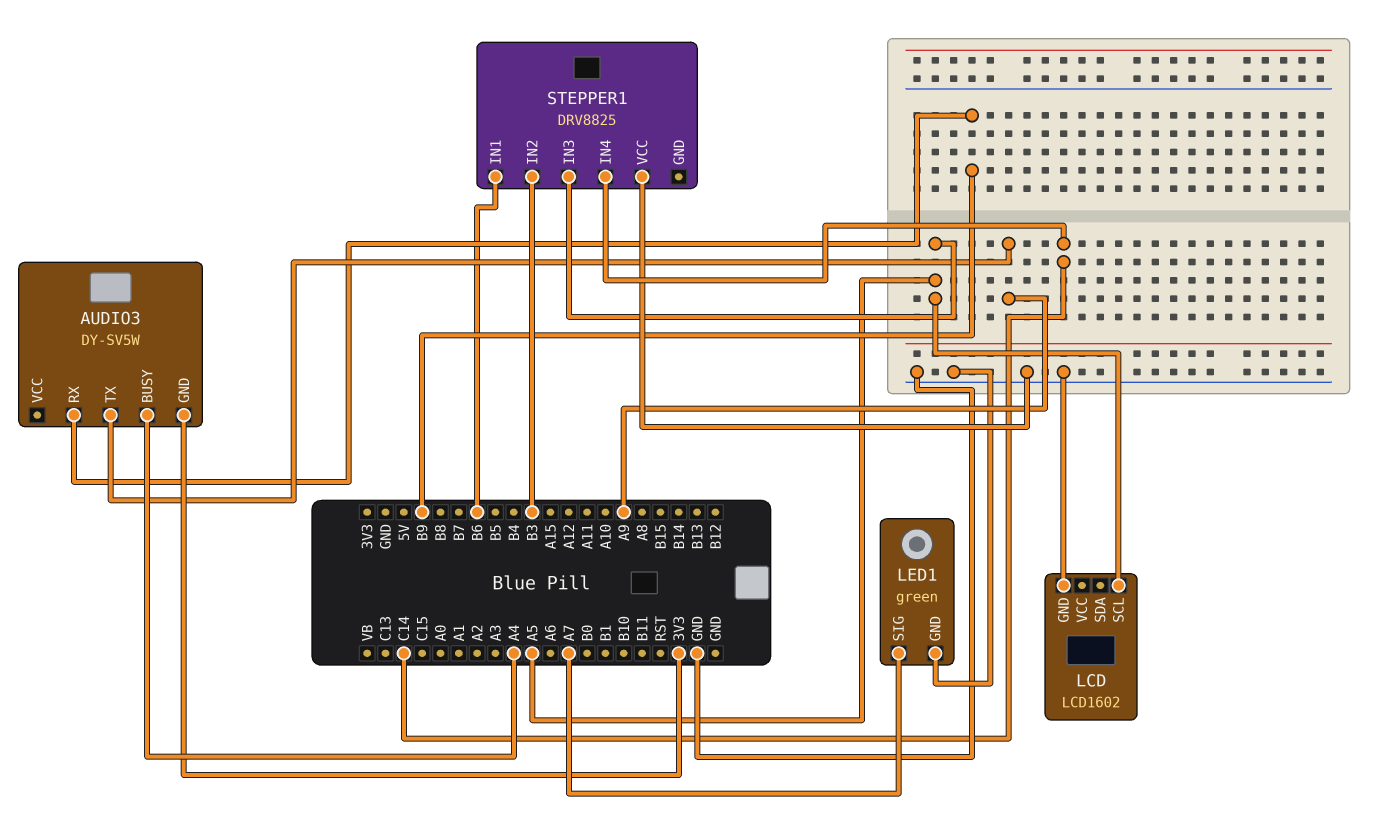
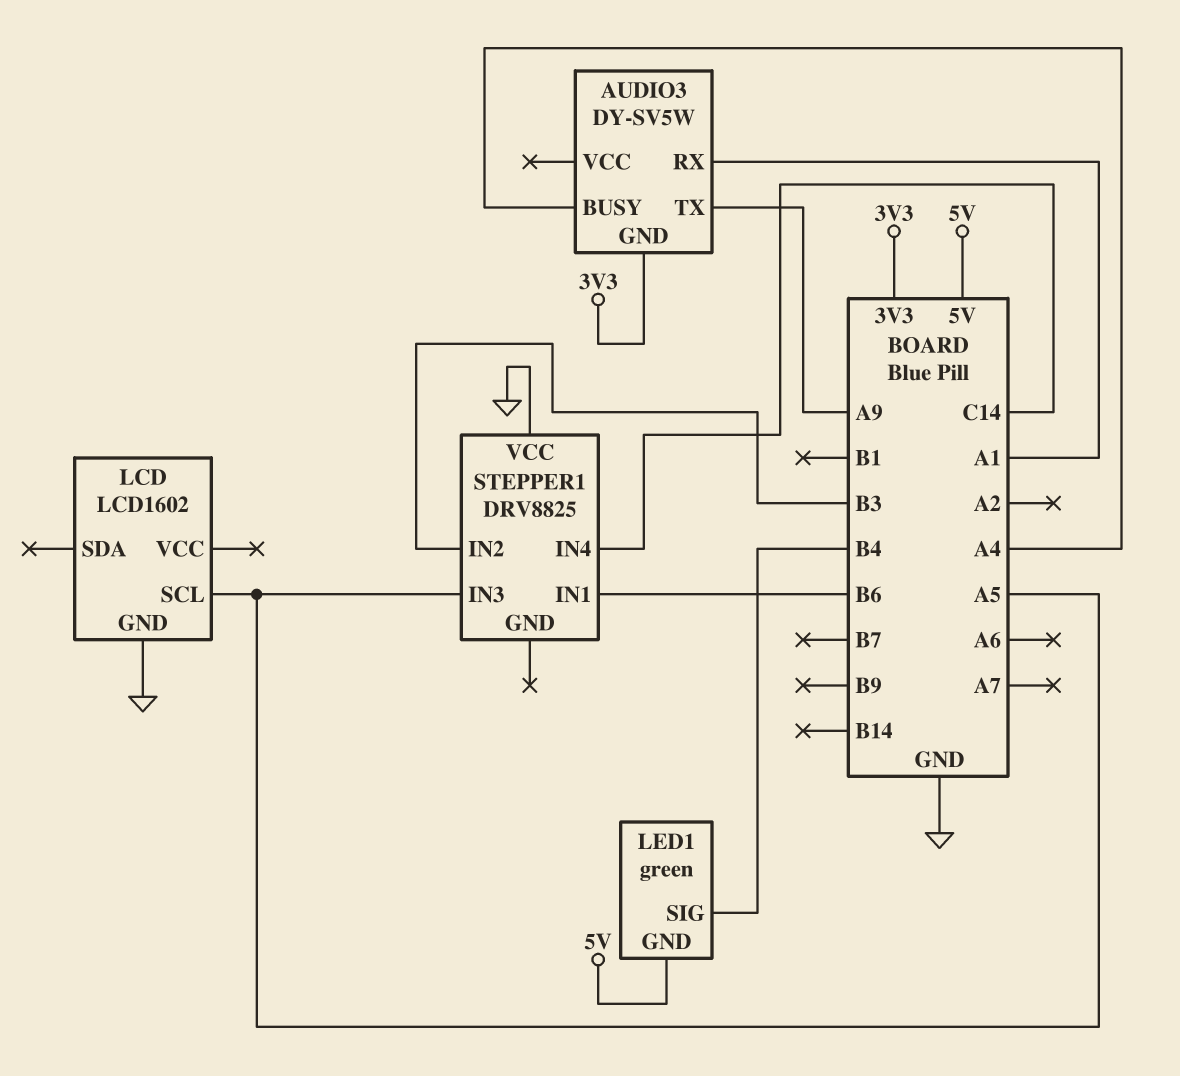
AUDIO3 pin RX: B9 -> A1
LED1 pin GND: GND -> 5V
LED1 pin SIG: A7 -> B4

